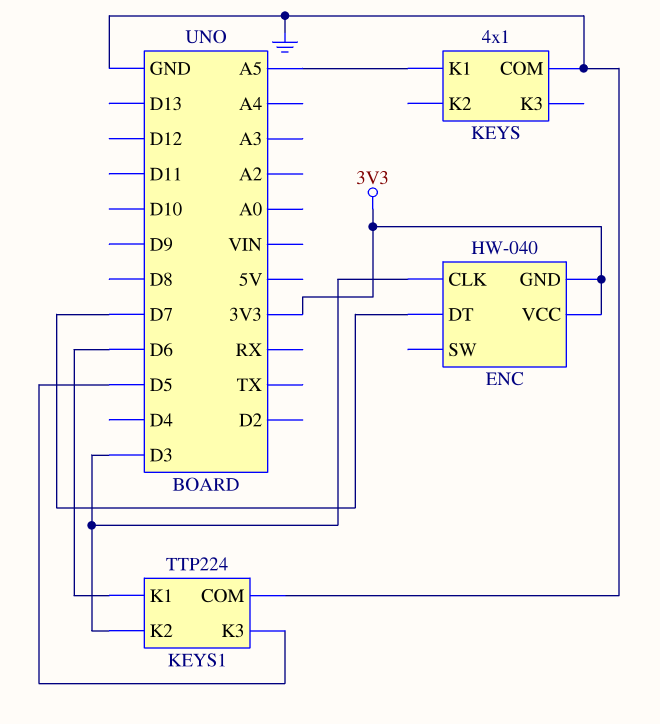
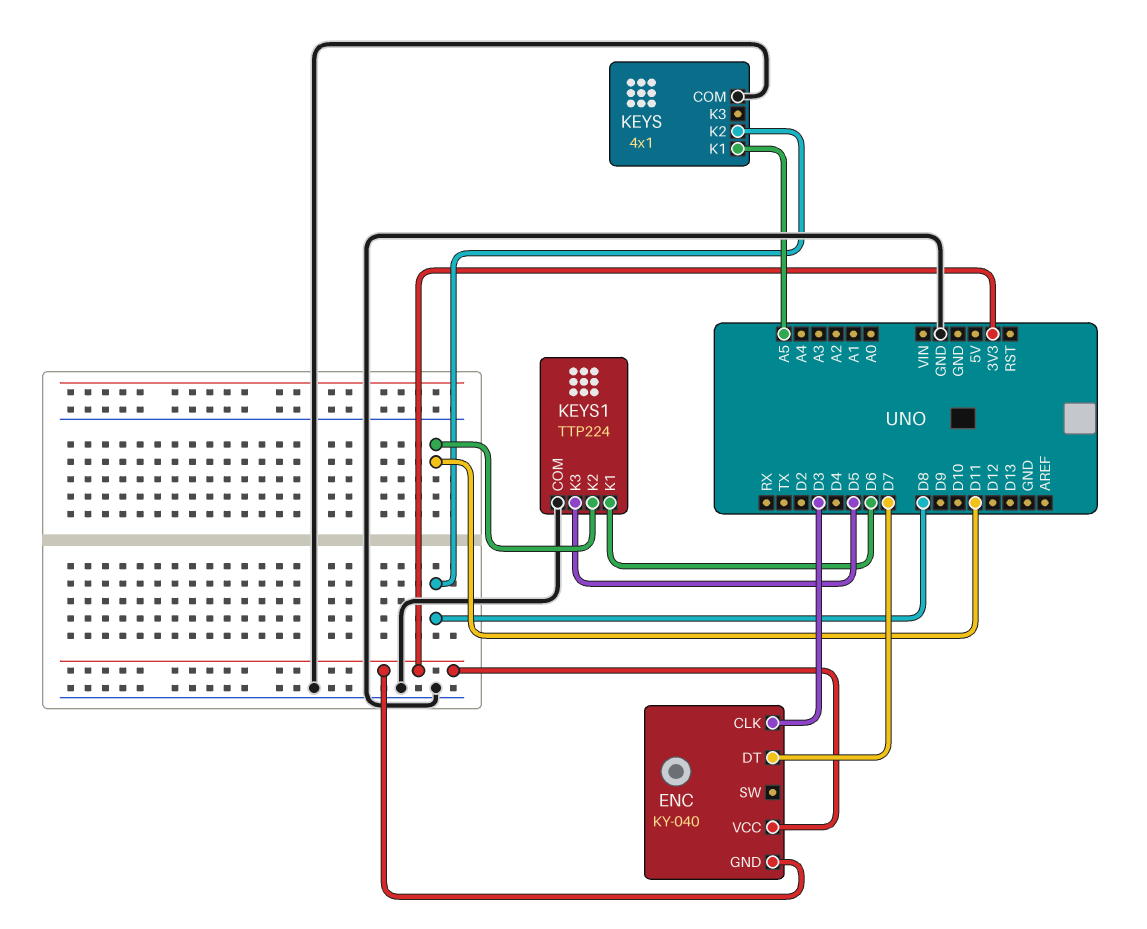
ENC: HW-040 -> KY-040
KEYS pin K2: none -> D8
KEYS1 pin K2: D3 -> D11

